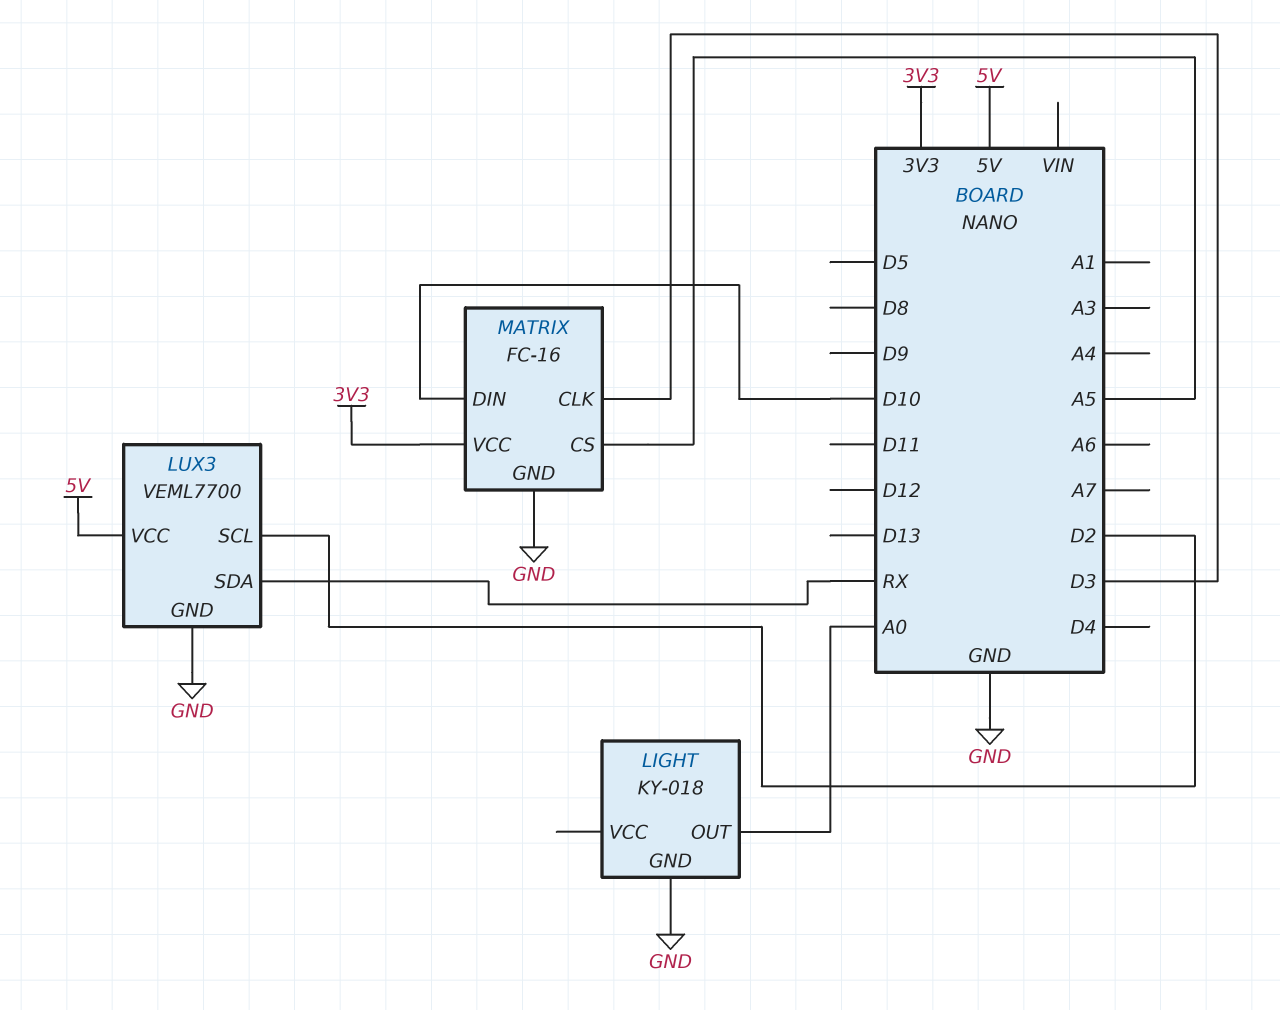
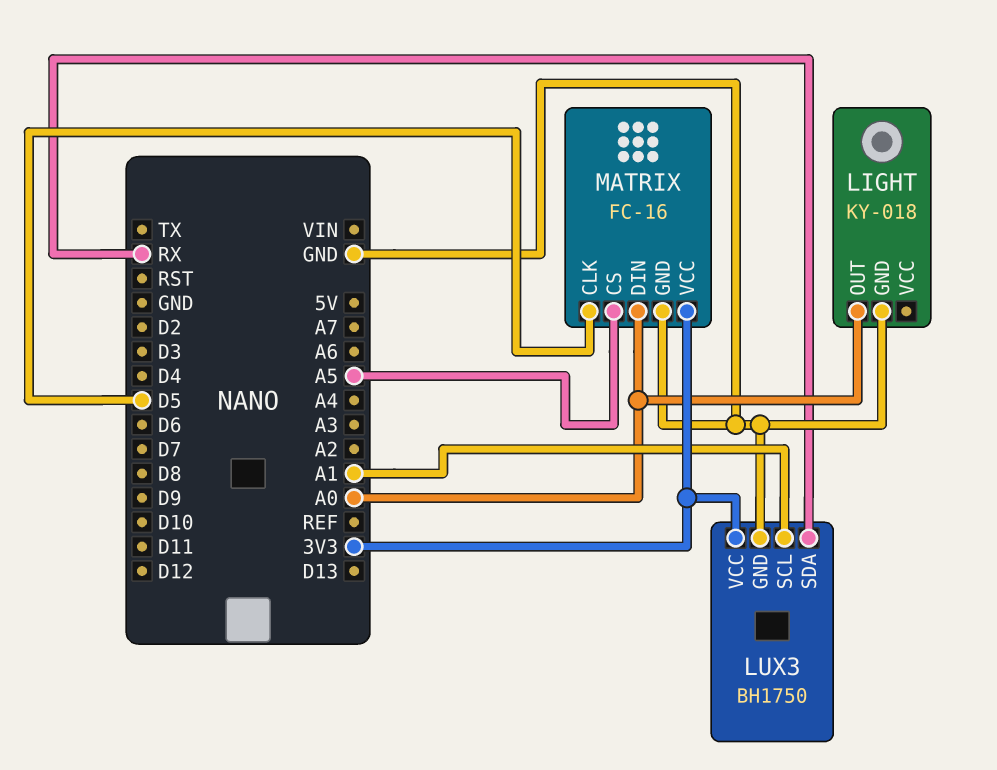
LUX3: VEML7700 -> BH1750
LUX3 pin SCL: D2 -> A1
LUX3 pin VCC: 5V -> 3V3
MATRIX pin CLK: D3 -> D5
MATRIX pin DIN: D10 -> A0

